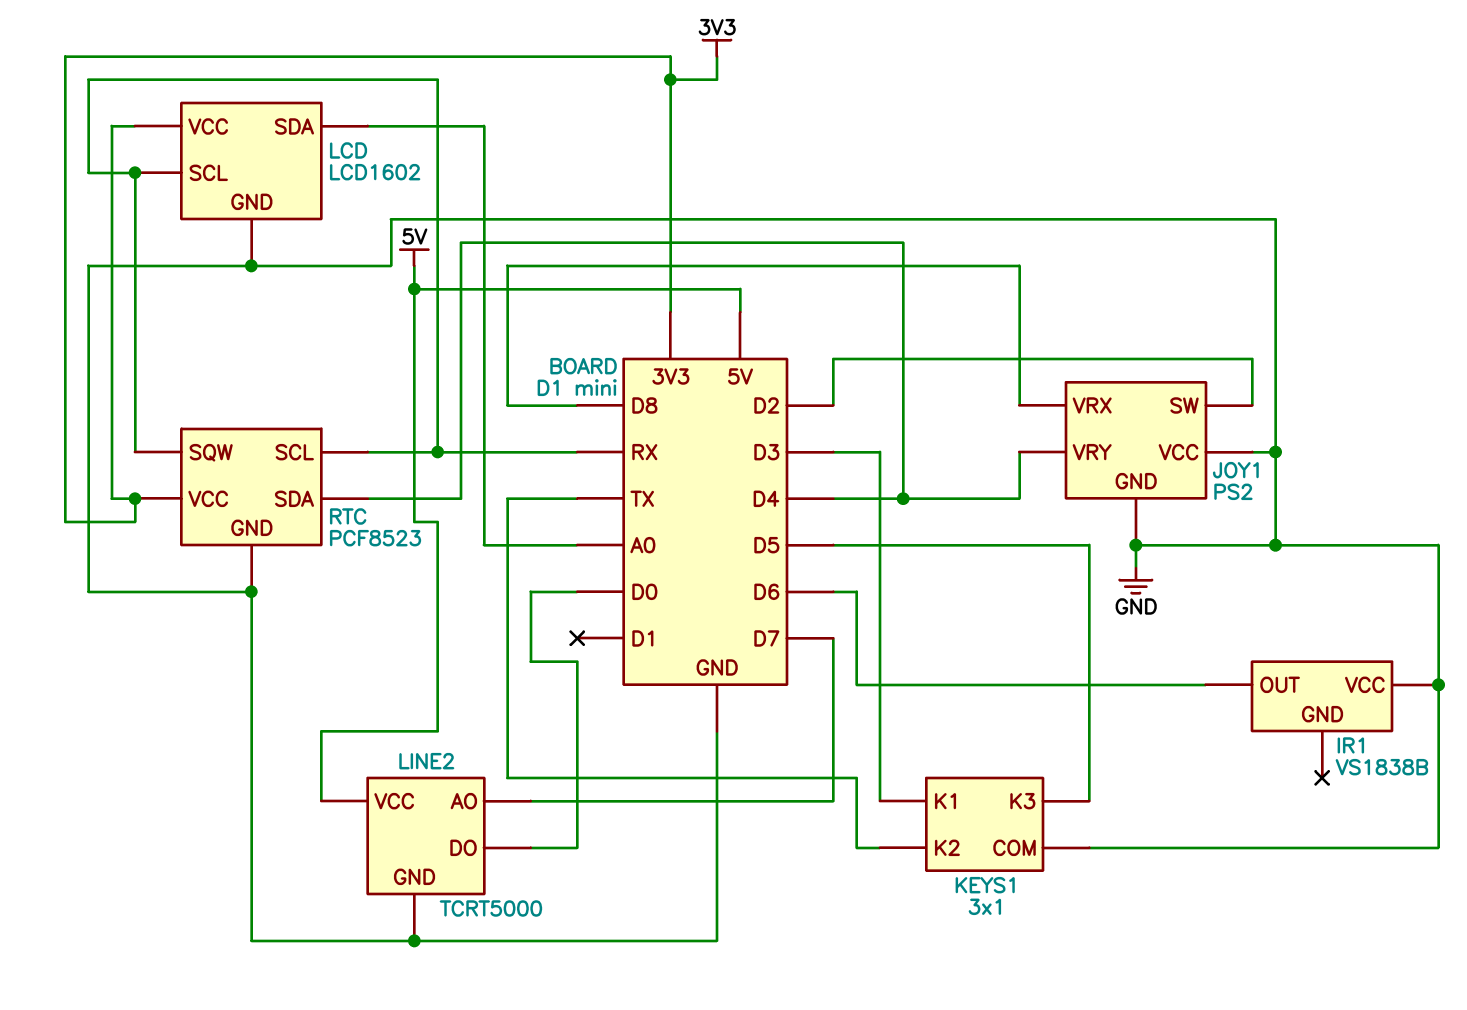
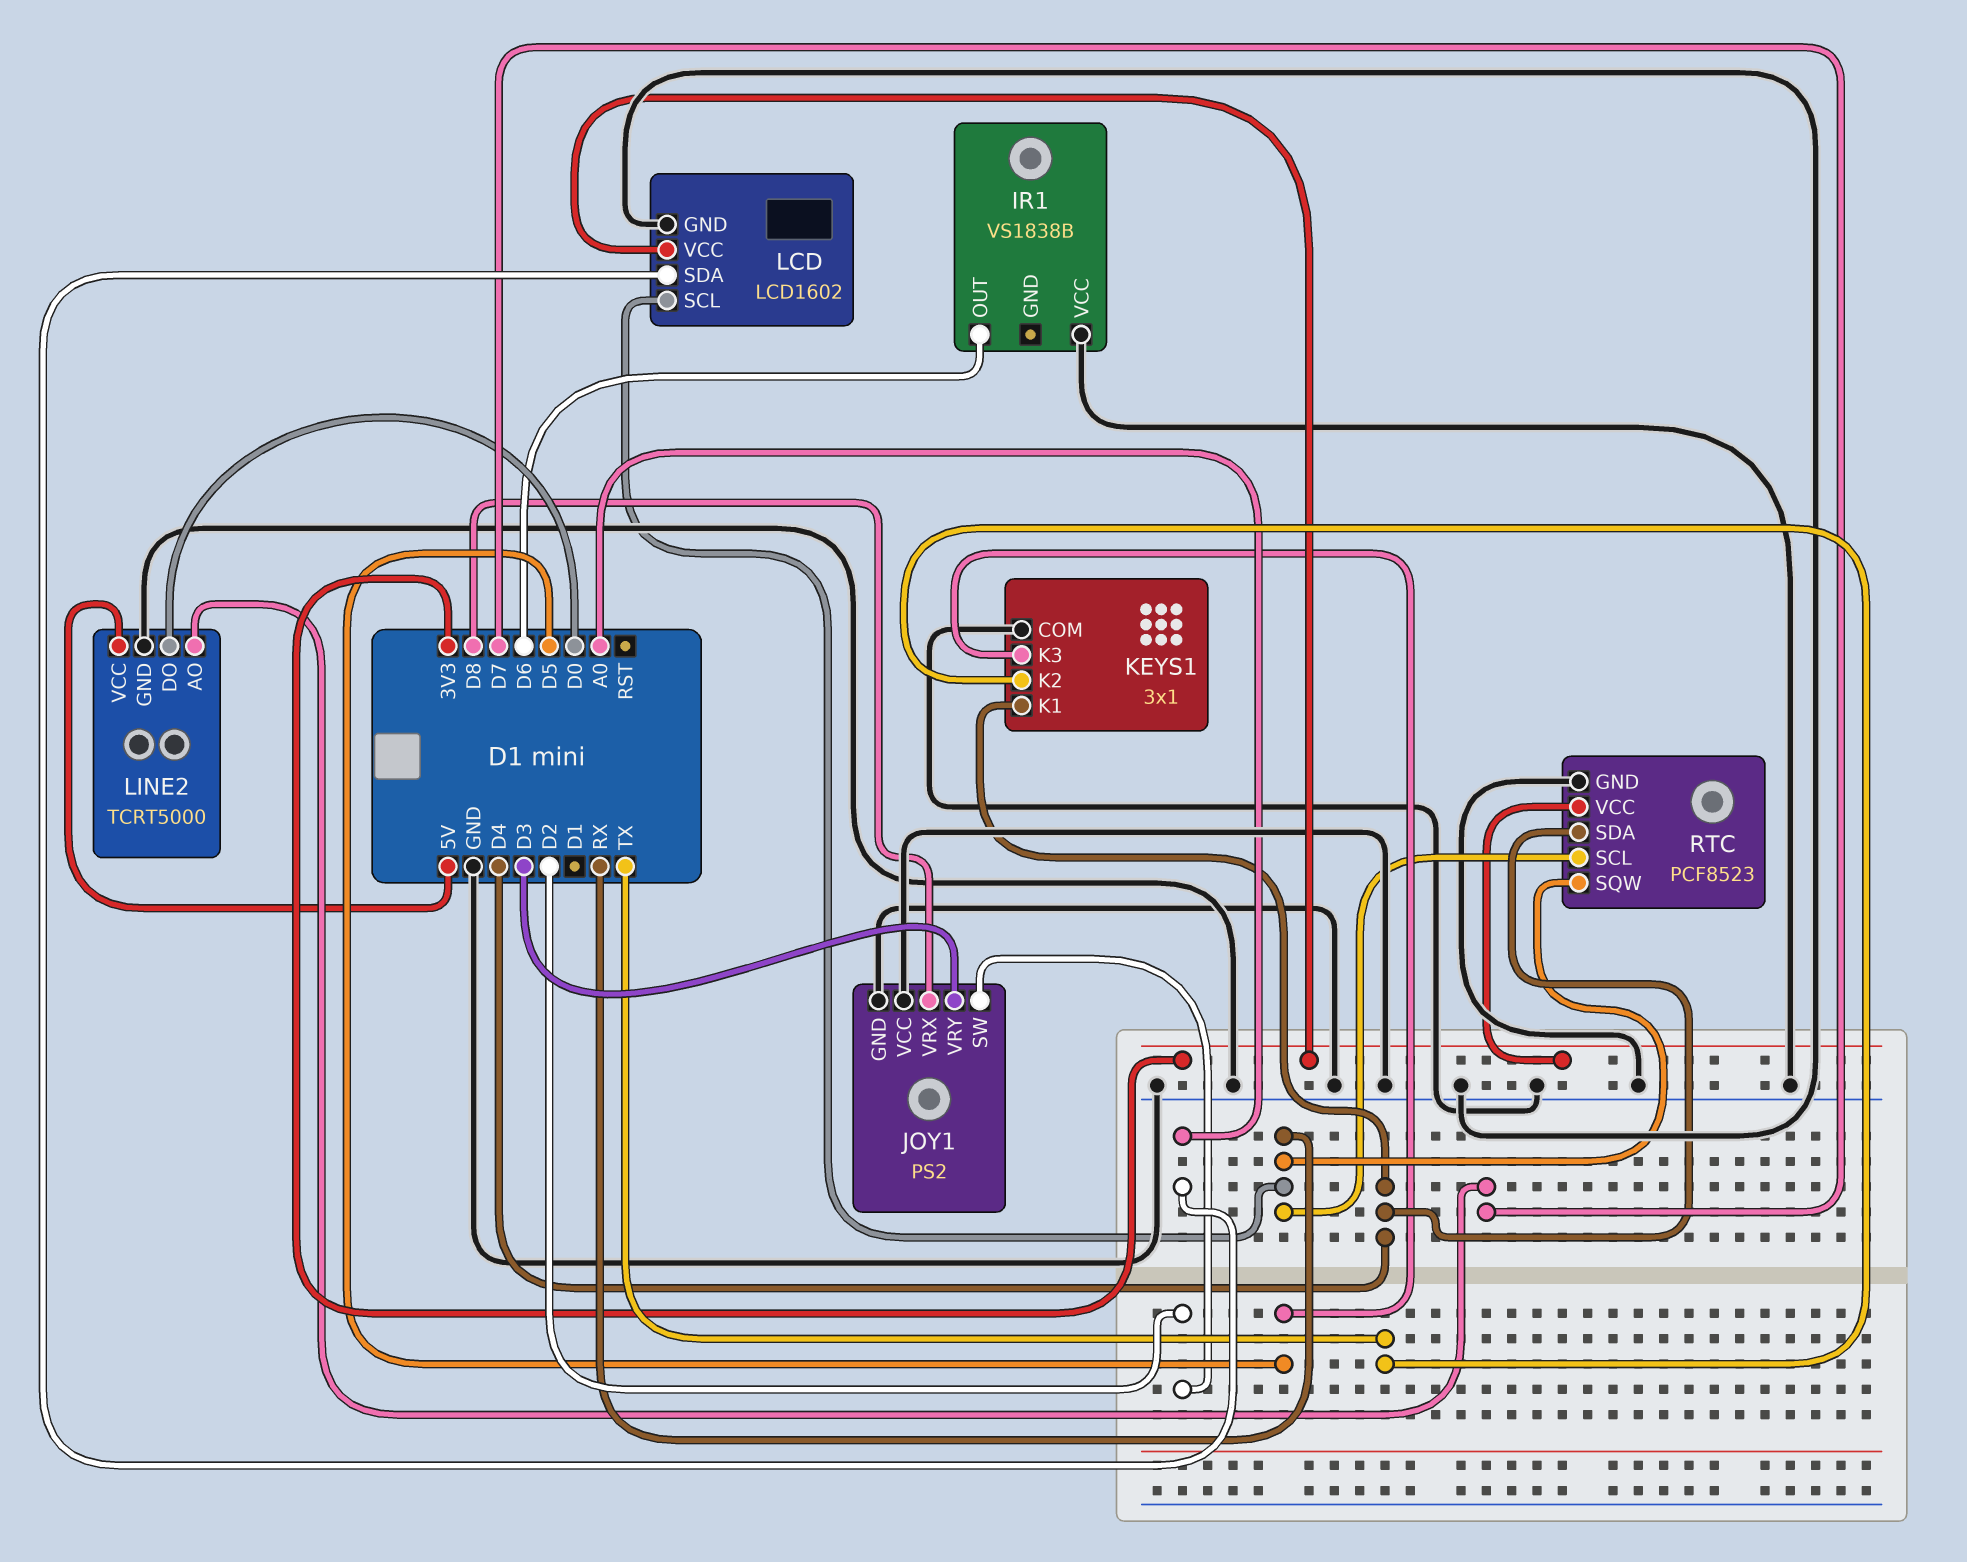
JOY1 pin VRY: D4 -> D3
KEYS1 pin K1: D3 -> D4

